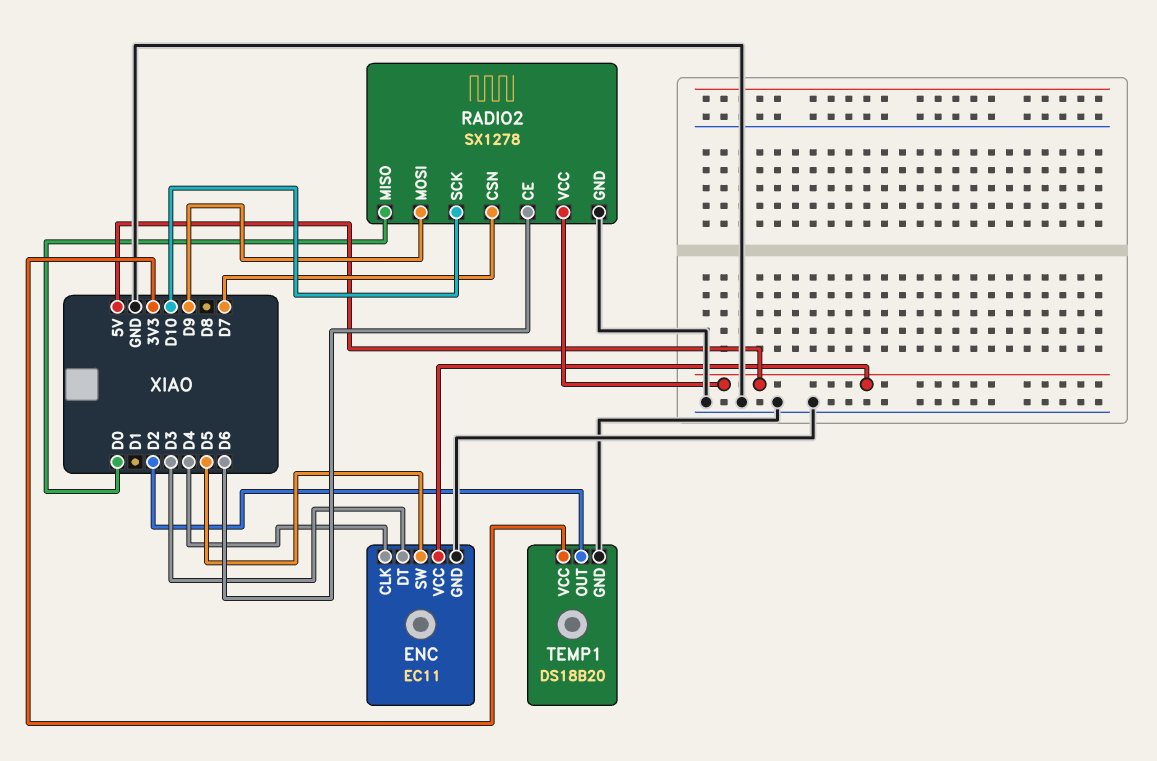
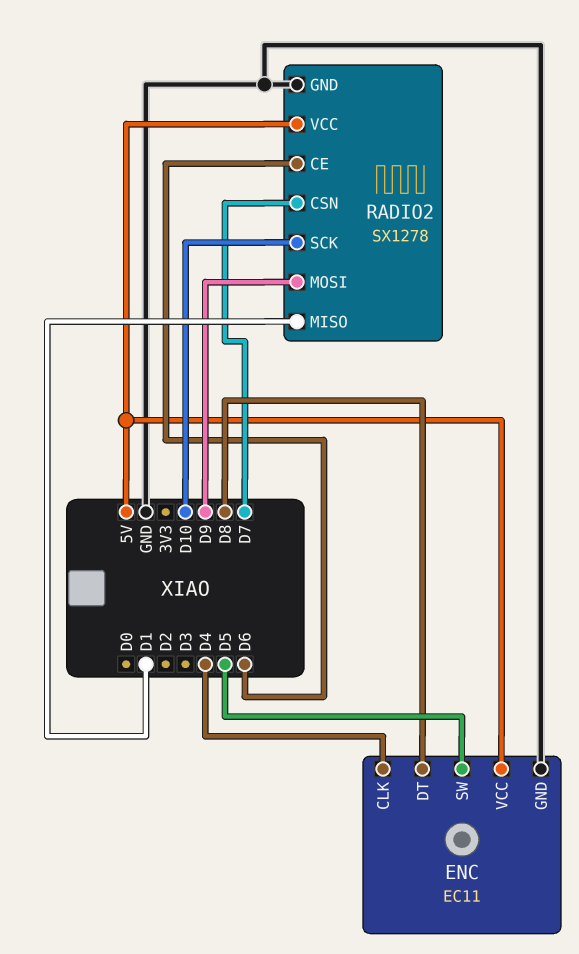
ENC pin DT: D3 -> D8
RADIO2 pin MISO: D0 -> D1
TEMP1: DS18B20 -> none
TEMP1 pin GND: GND -> none
TEMP1 pin OUT: D2 -> none
TEMP1 pin VCC: 3V3 -> none

